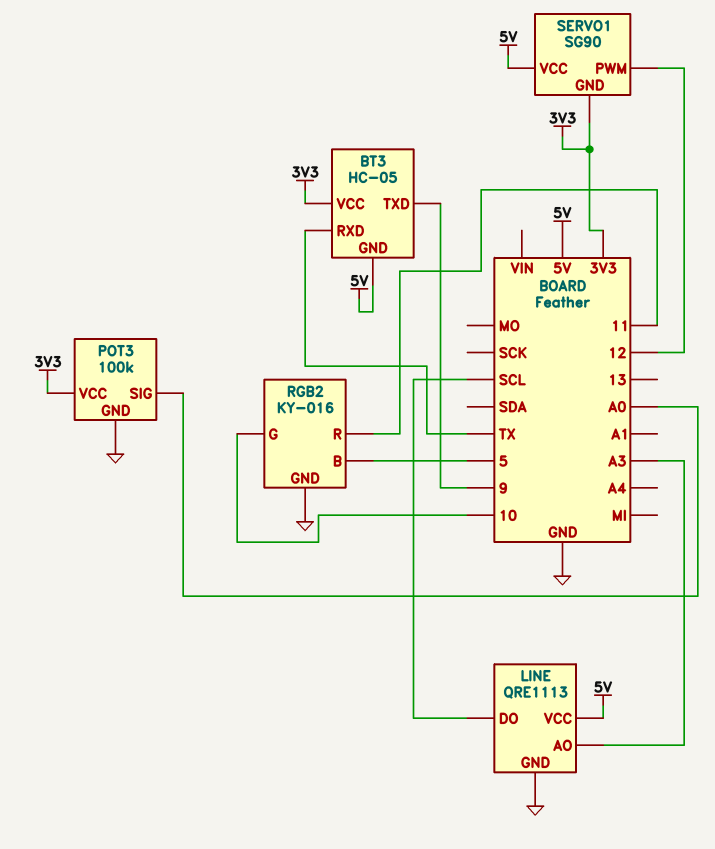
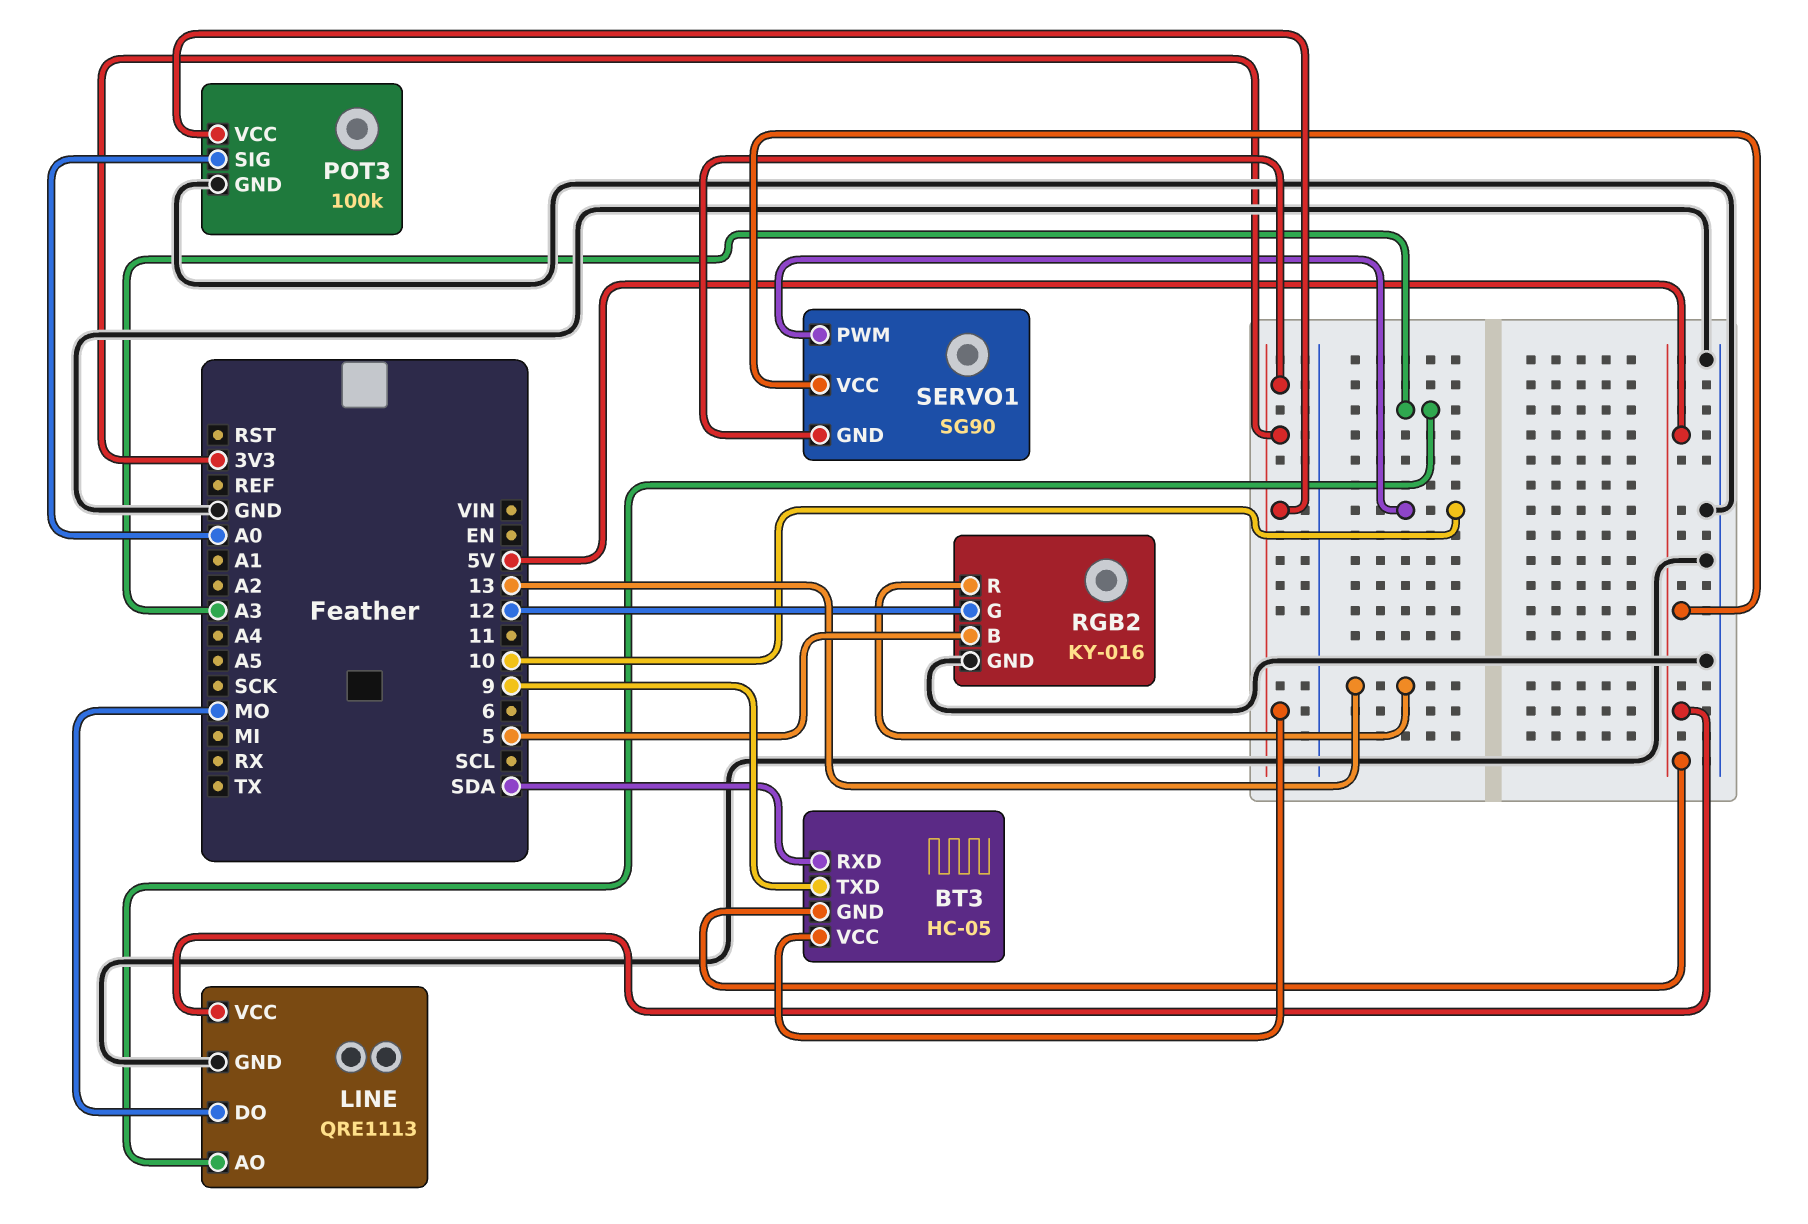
BT3 pin RXD: TX -> SDA
LINE pin DO: SCL -> MO
RGB2 pin G: 10 -> 12
RGB2 pin R: 11 -> 13
SERVO1 pin PWM: 12 -> 10

